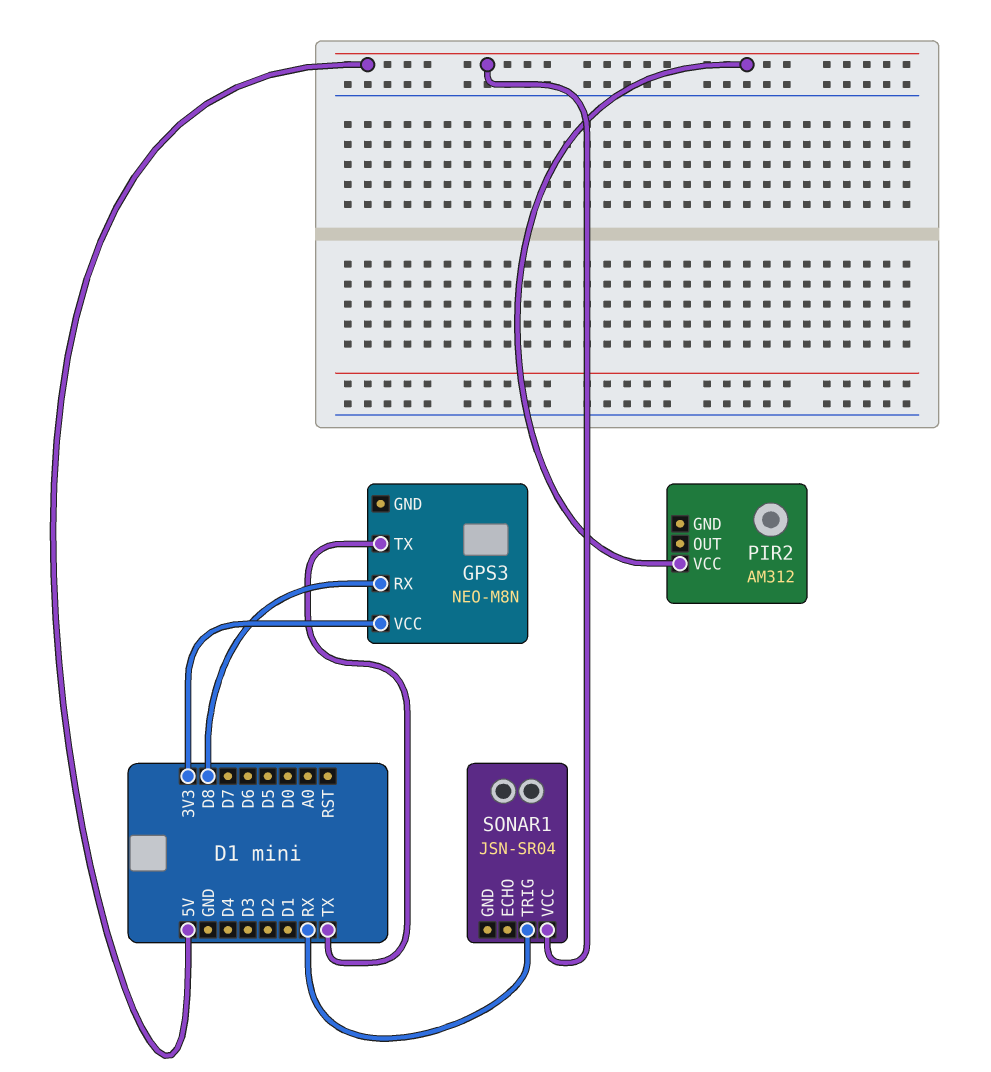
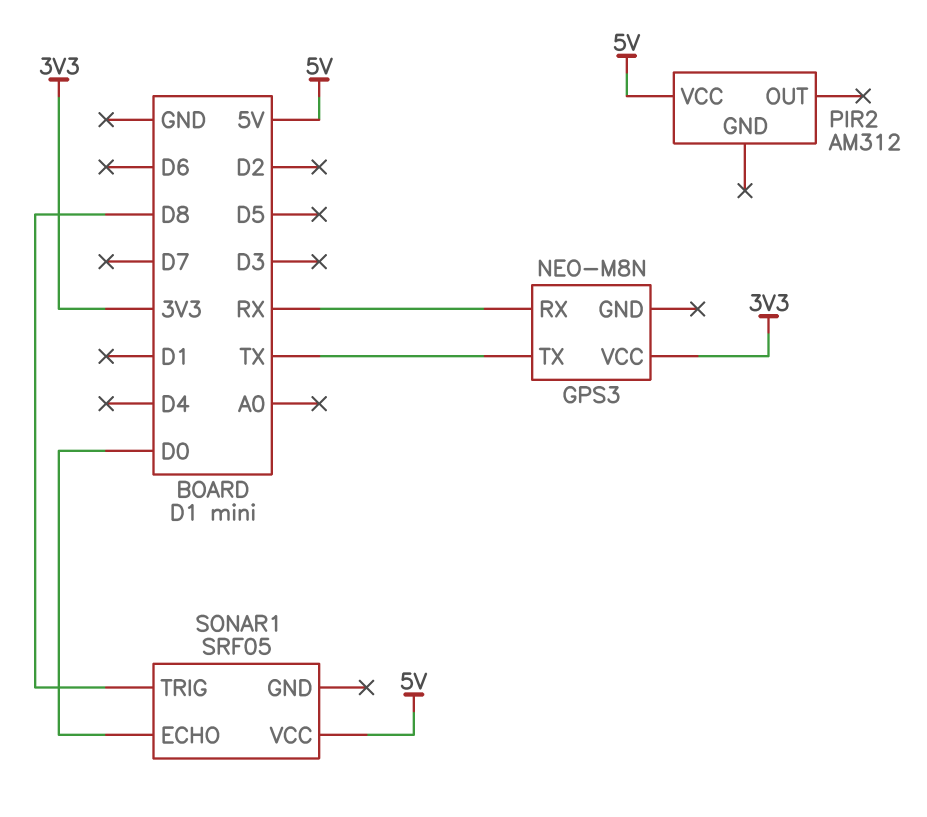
GPS3 pin RX: D8 -> RX
SONAR1: JSN-SR04 -> SRF05
SONAR1 pin ECHO: none -> D0
SONAR1 pin TRIG: RX -> D8

